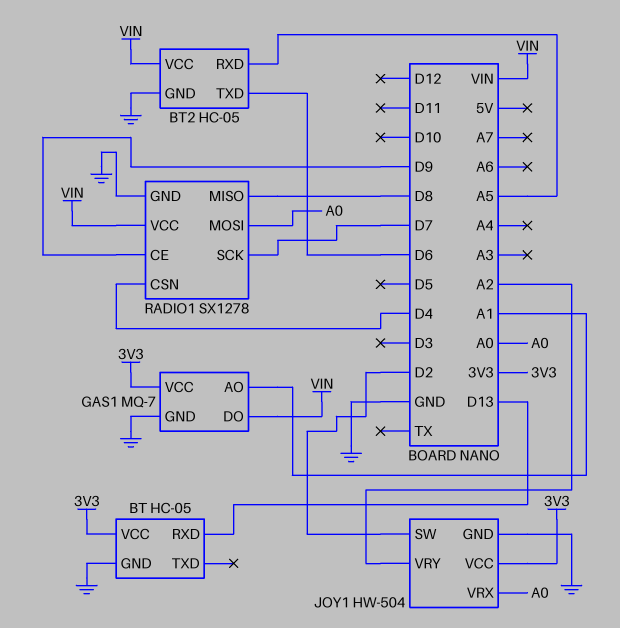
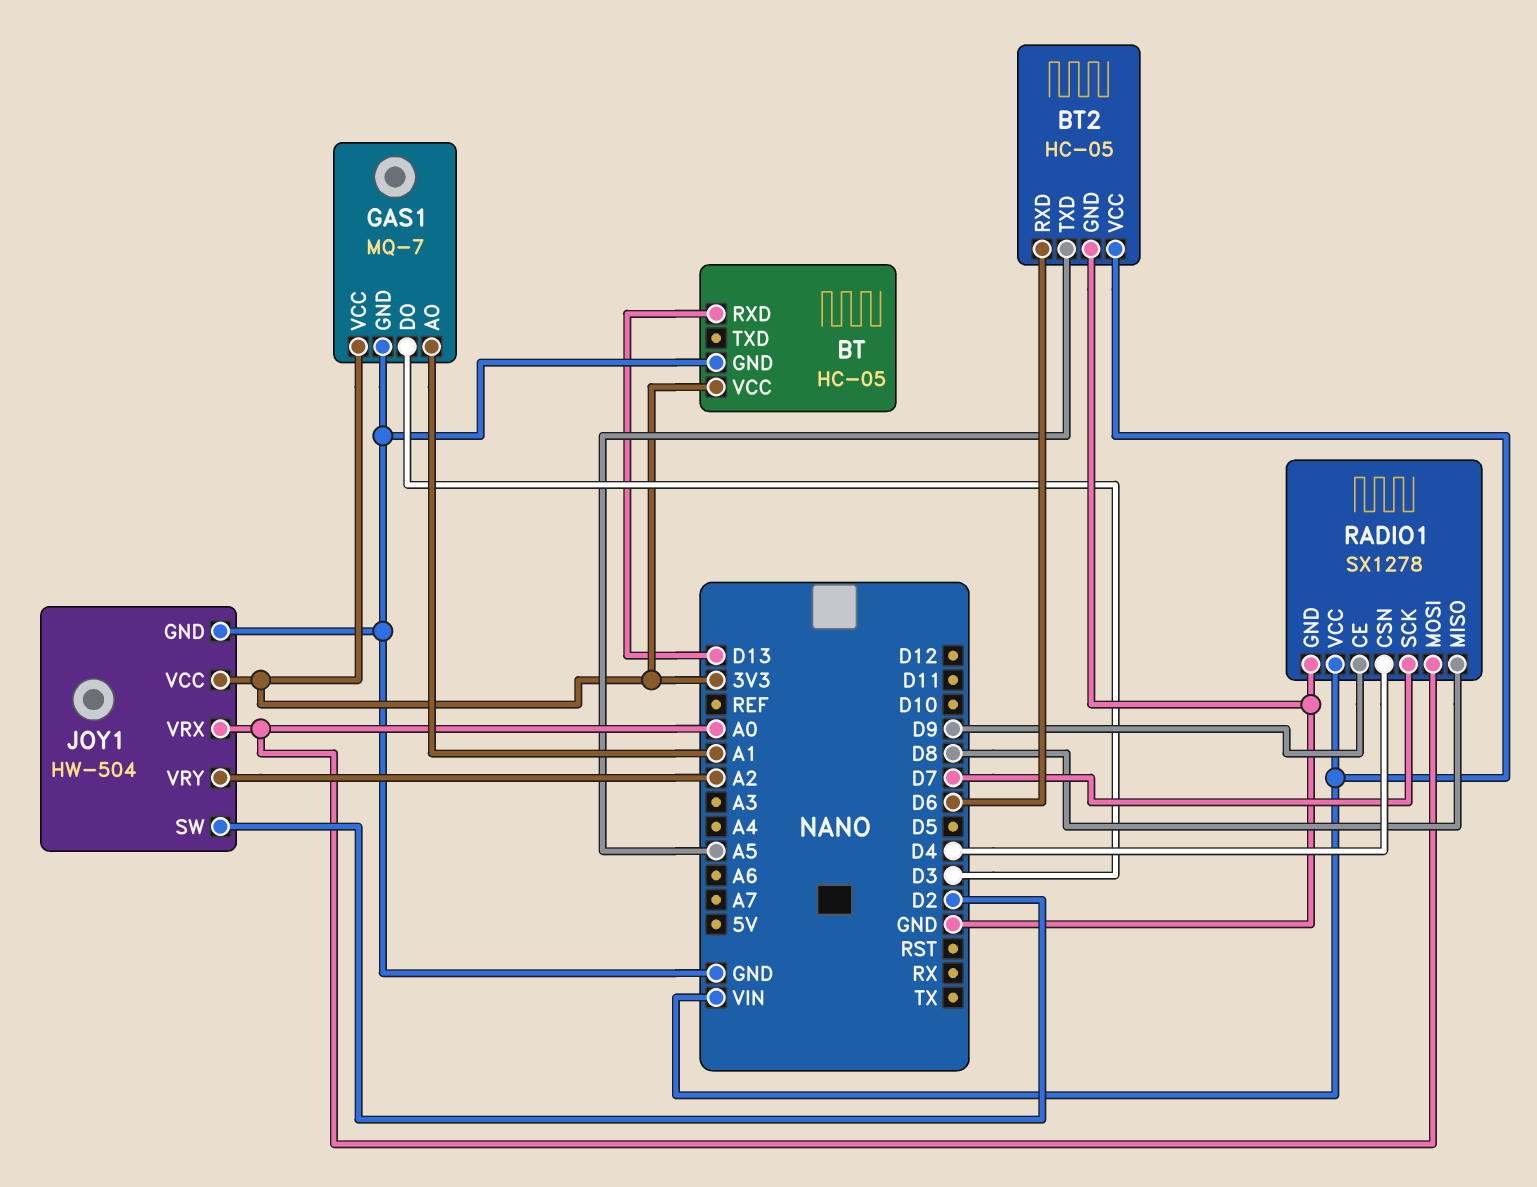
BT2 pin RXD: A5 -> D6
BT2 pin TXD: D6 -> A5
GAS1 pin DO: VIN -> D3

